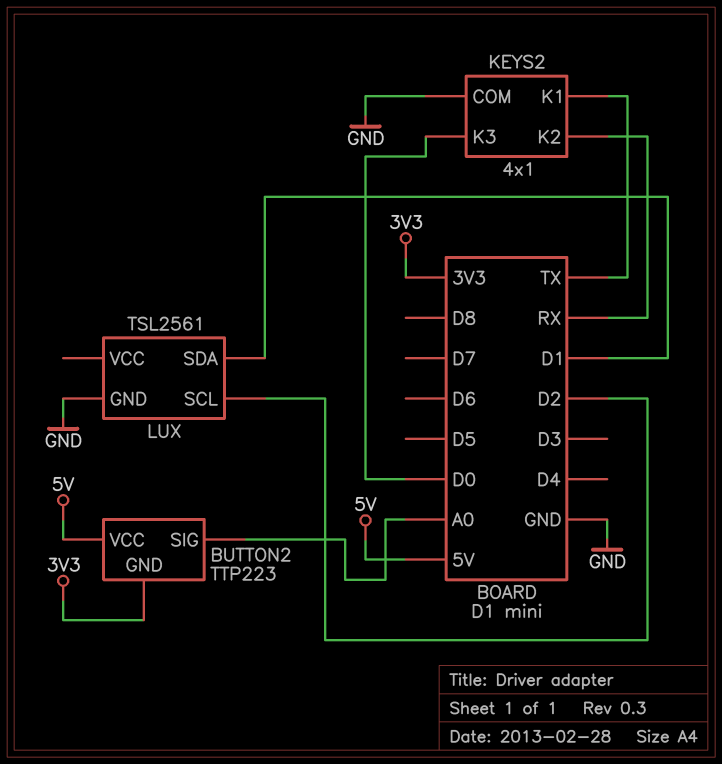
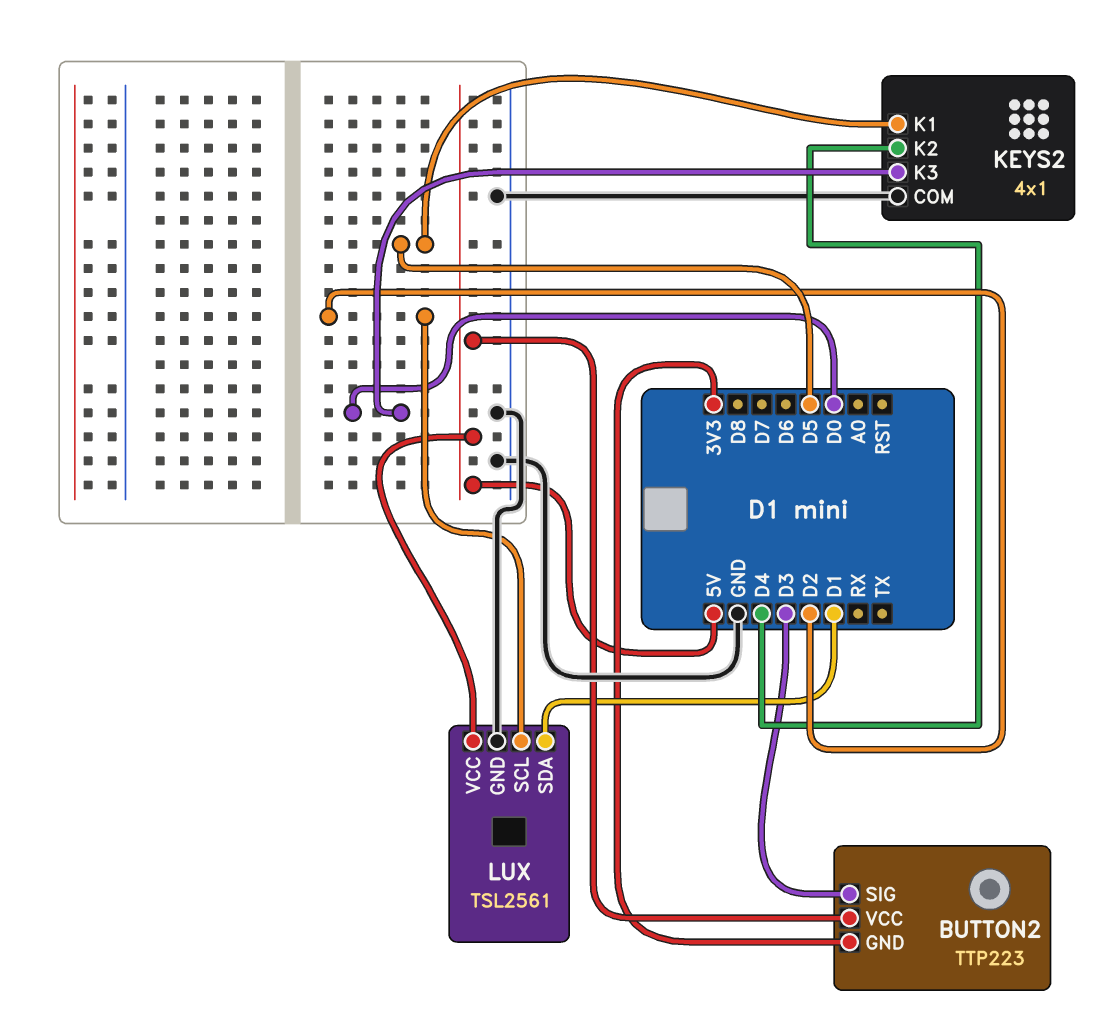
BUTTON2 pin SIG: A0 -> D3
KEYS2 pin K1: TX -> D5
KEYS2 pin K2: RX -> D4
LUX pin VCC: none -> 5V

